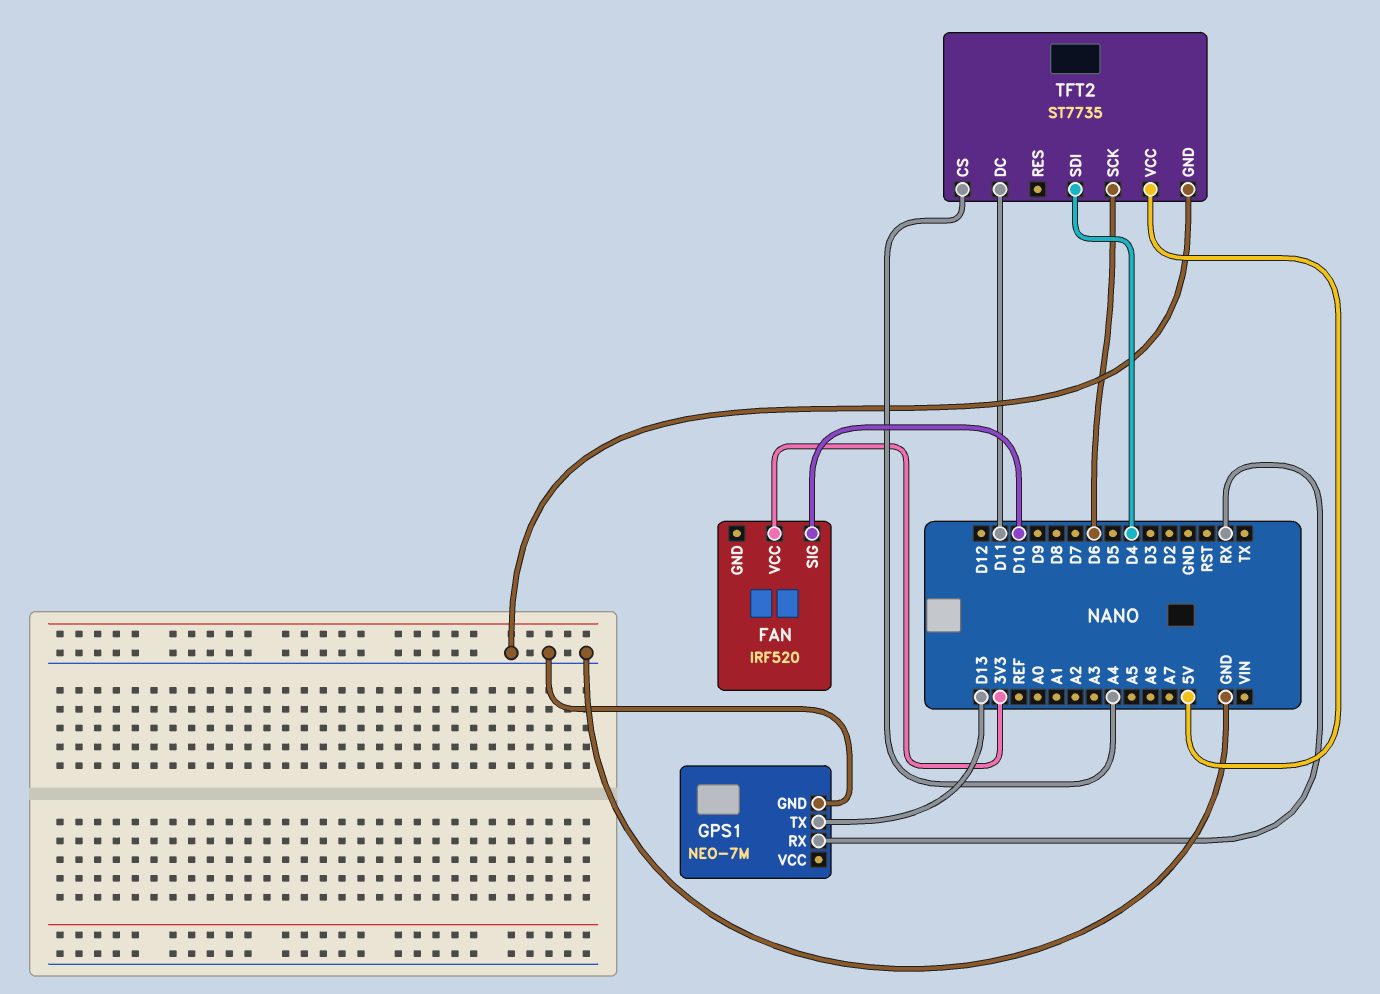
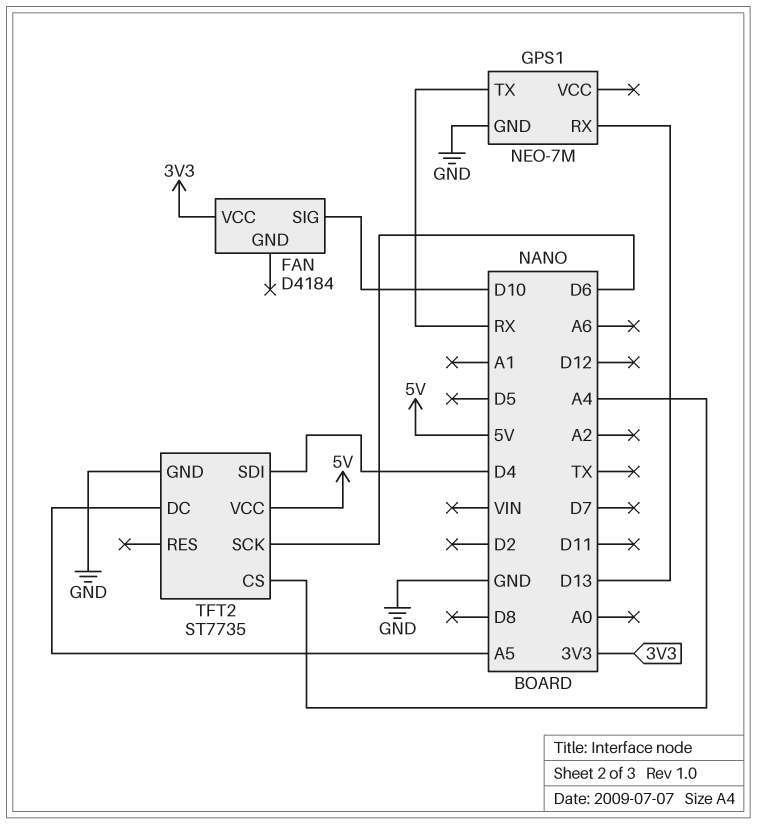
FAN: IRF520 -> D4184
GPS1 pin RX: RX -> D13
GPS1 pin TX: D13 -> RX
TFT2 pin DC: D11 -> A5

